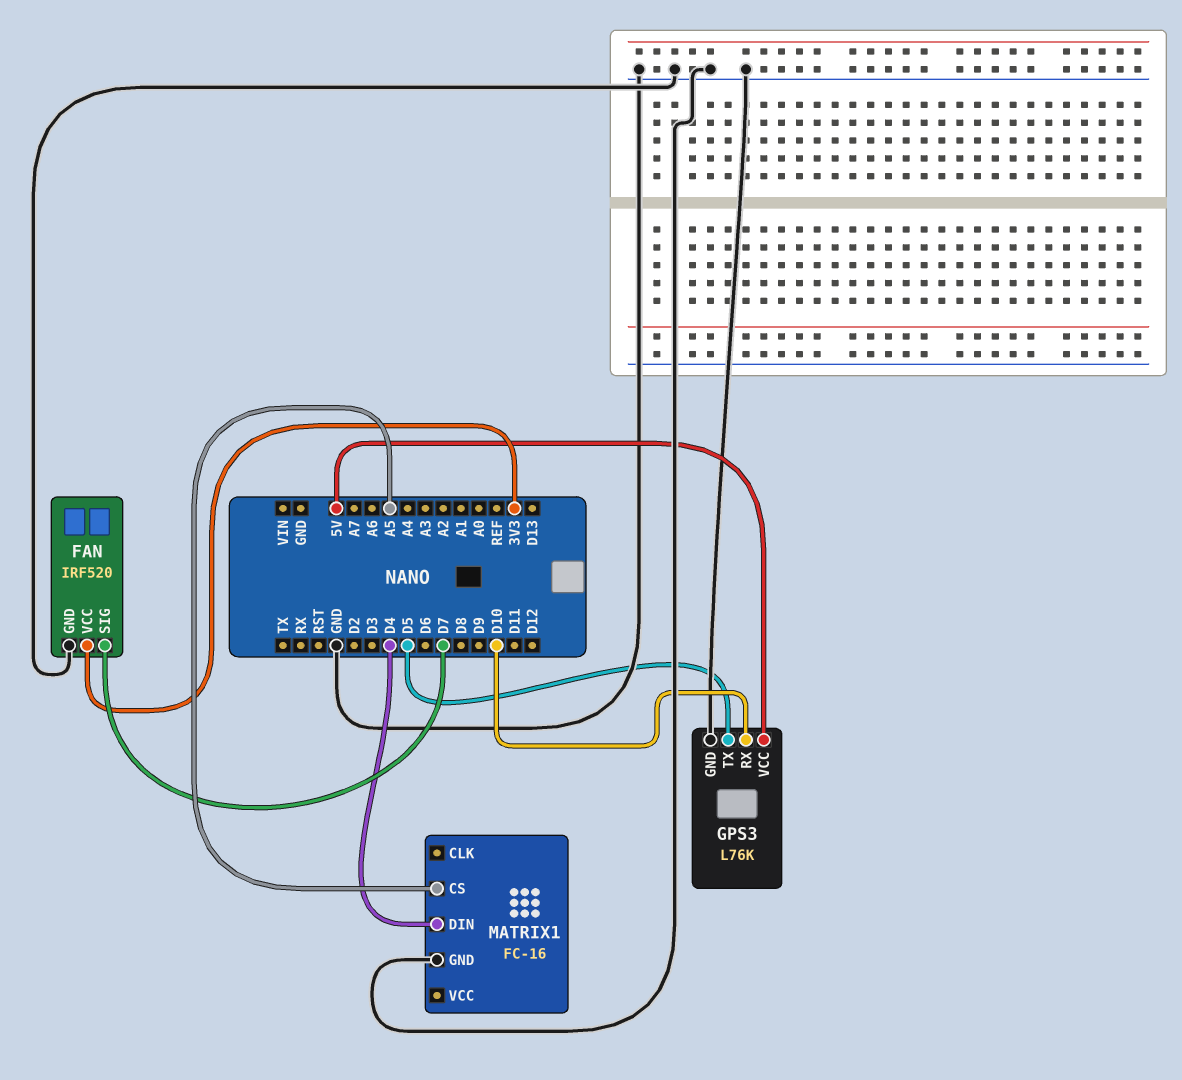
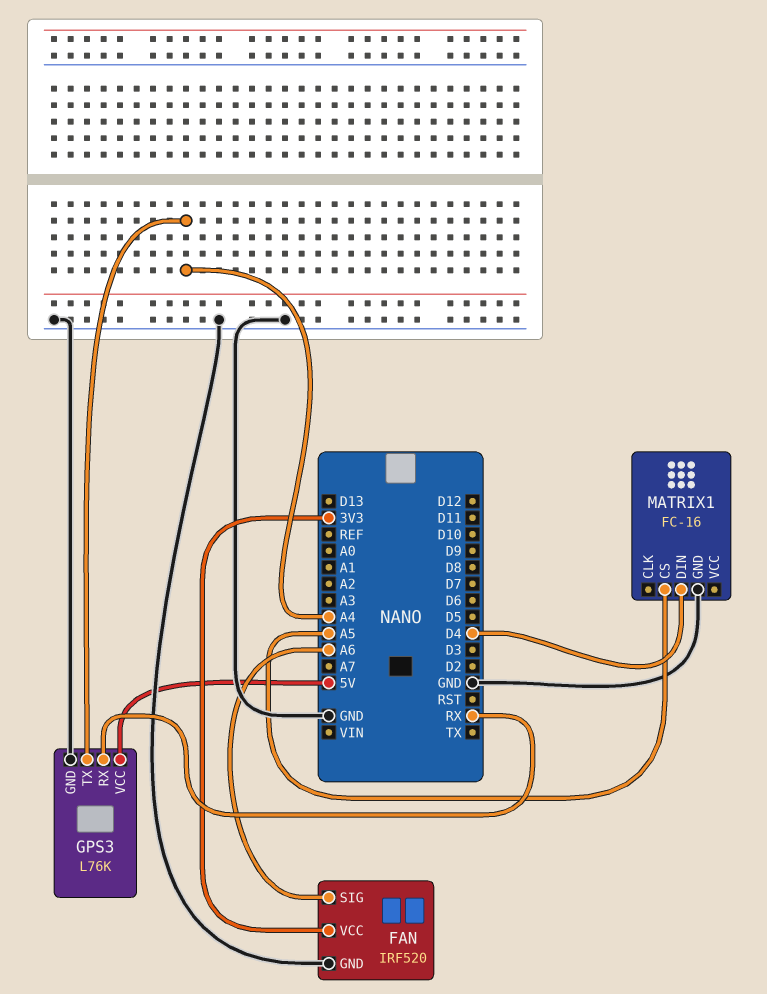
FAN pin SIG: D7 -> A6
GPS3 pin RX: D10 -> RX
GPS3 pin TX: D5 -> A4

